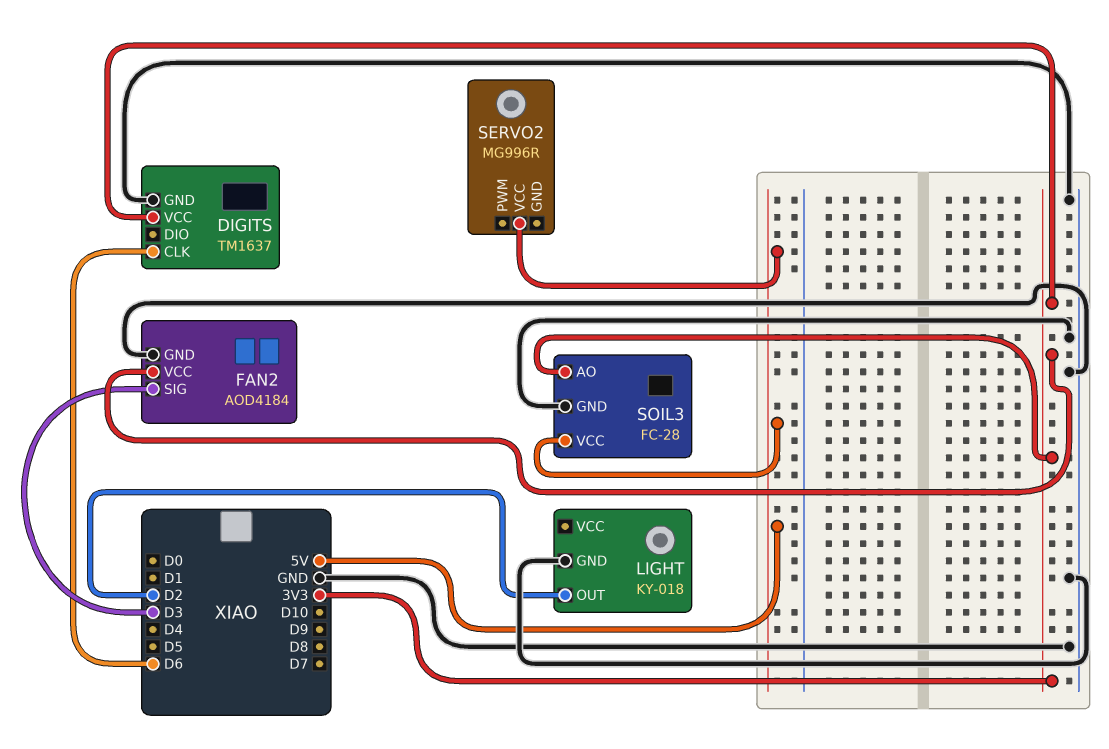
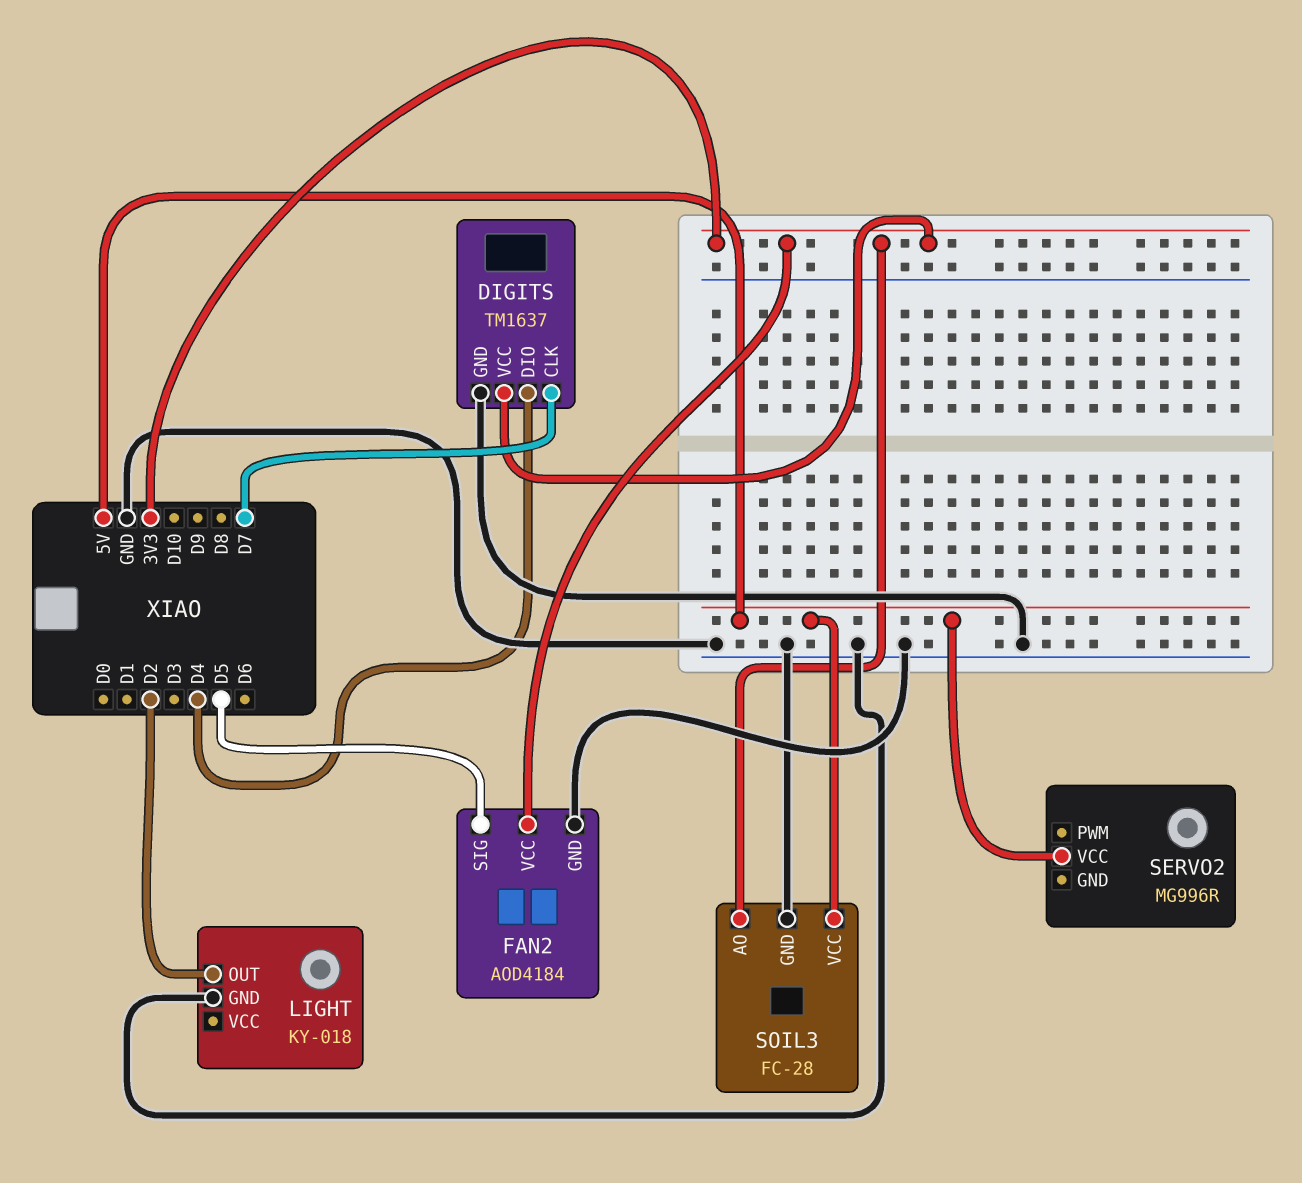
DIGITS pin CLK: D6 -> D7
DIGITS pin DIO: none -> D4
FAN2 pin SIG: D3 -> D5

